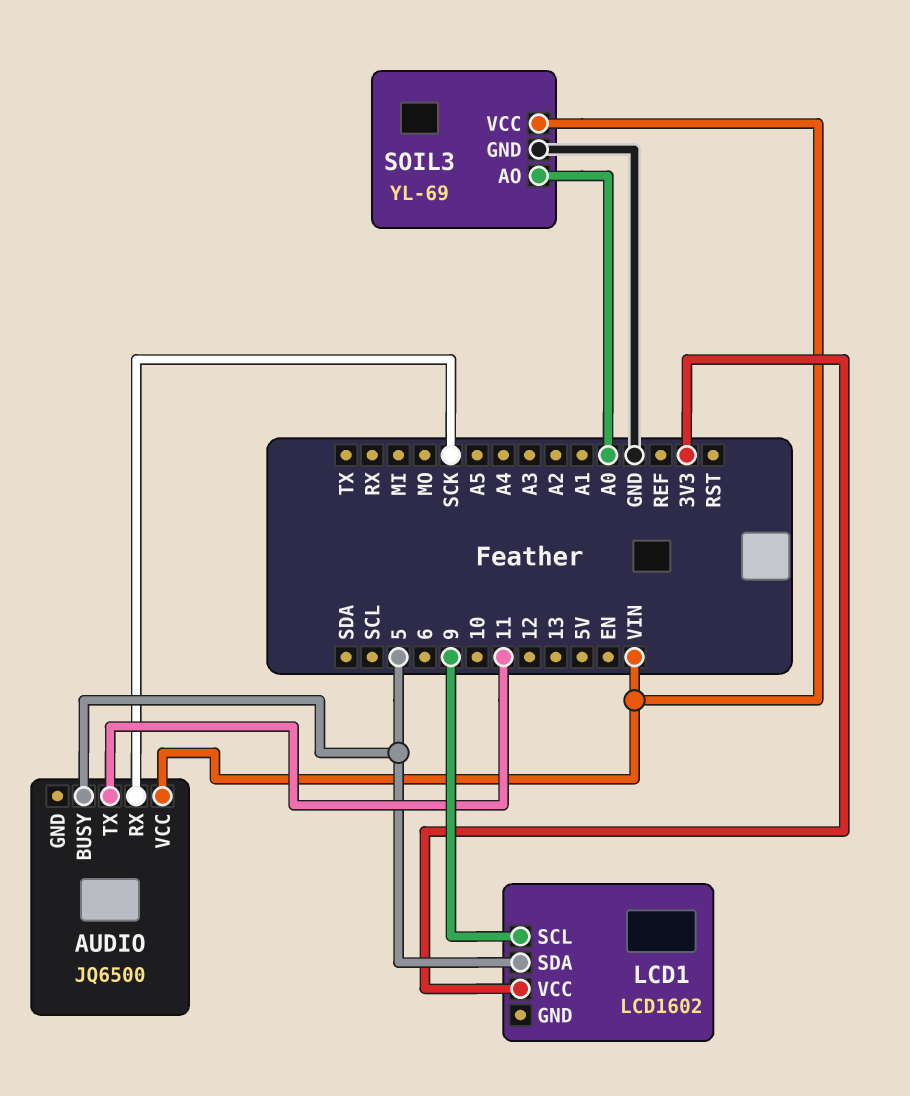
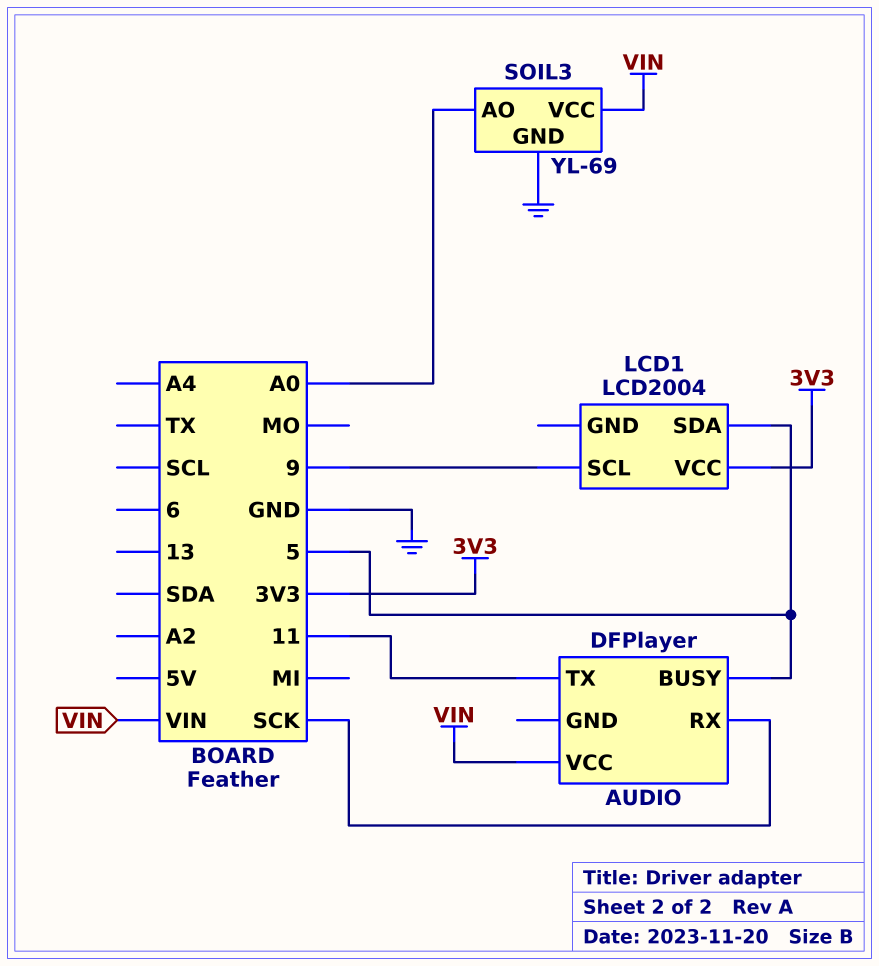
AUDIO: JQ6500 -> DFPlayer
LCD1: LCD1602 -> LCD2004

